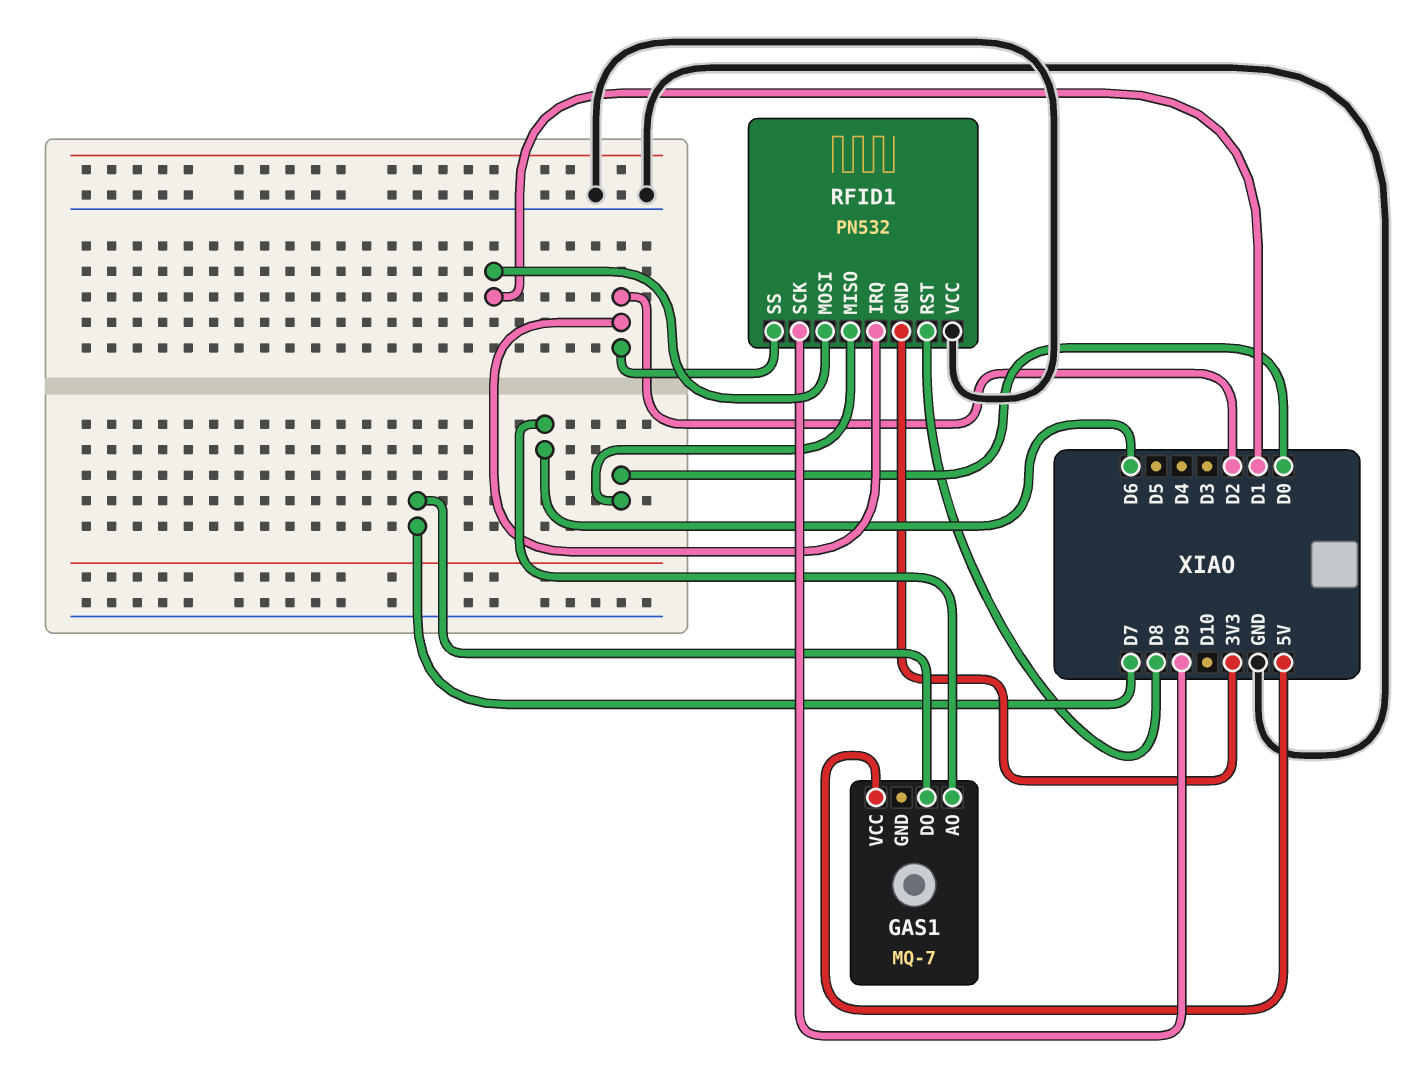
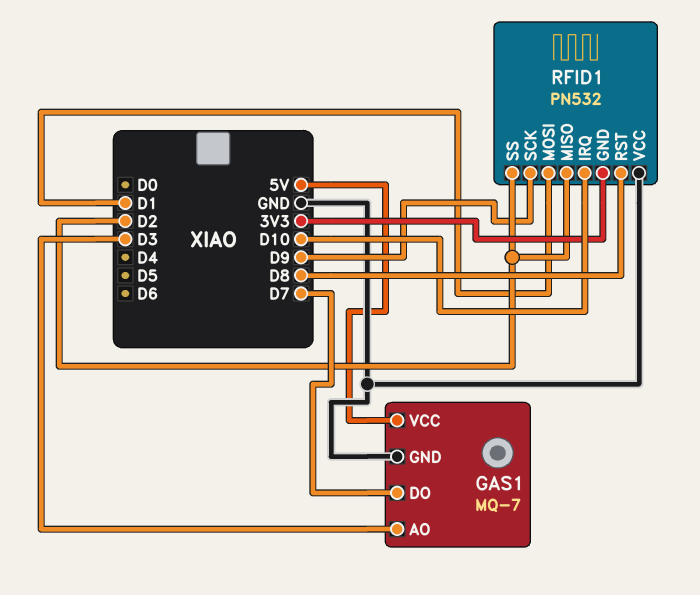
GAS1 pin AO: D6 -> D3
GAS1 pin GND: none -> GND
RFID1 pin IRQ: D2 -> D10
RFID1 pin MISO: D0 -> D2

